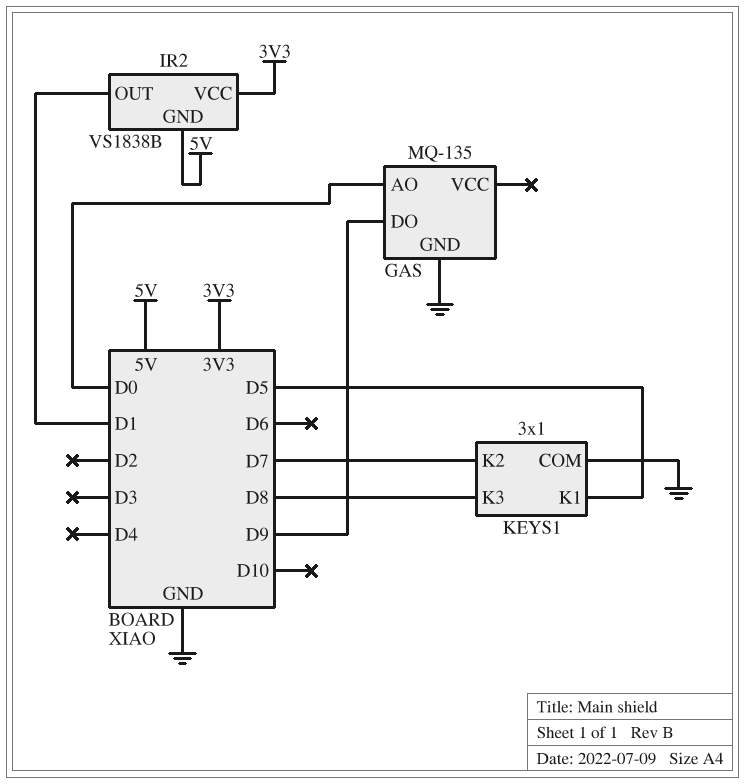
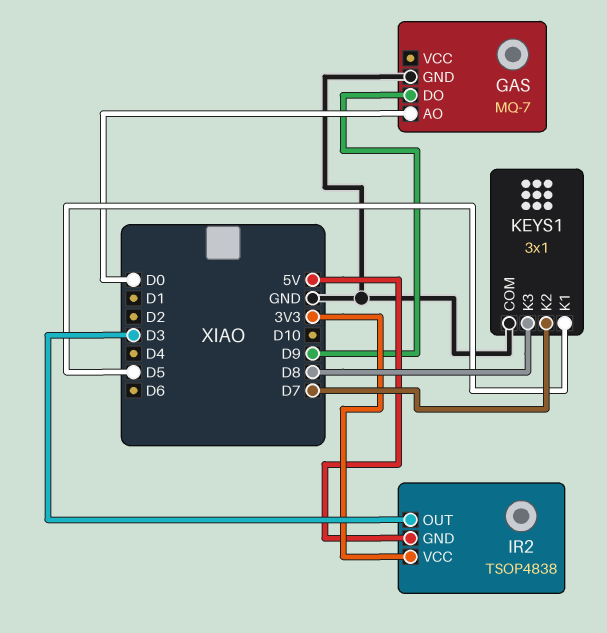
GAS: MQ-135 -> MQ-7
IR2: VS1838B -> TSOP4838
IR2 pin OUT: D1 -> D3

